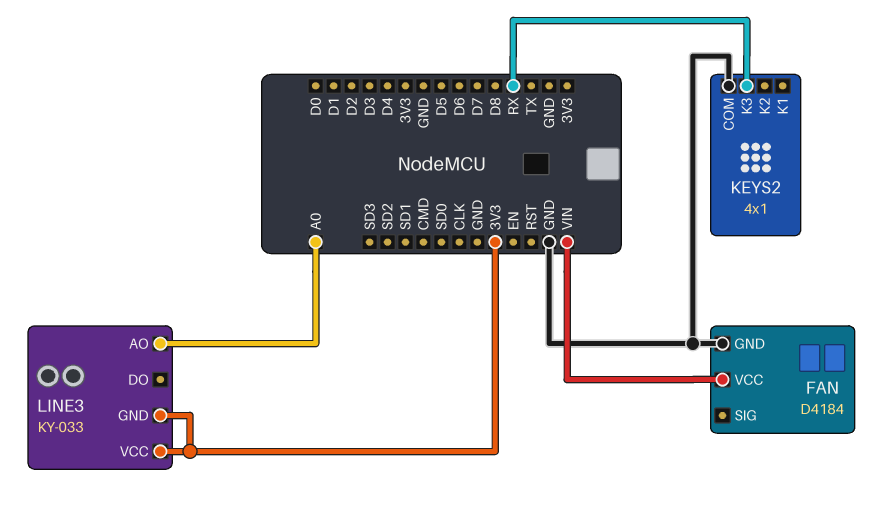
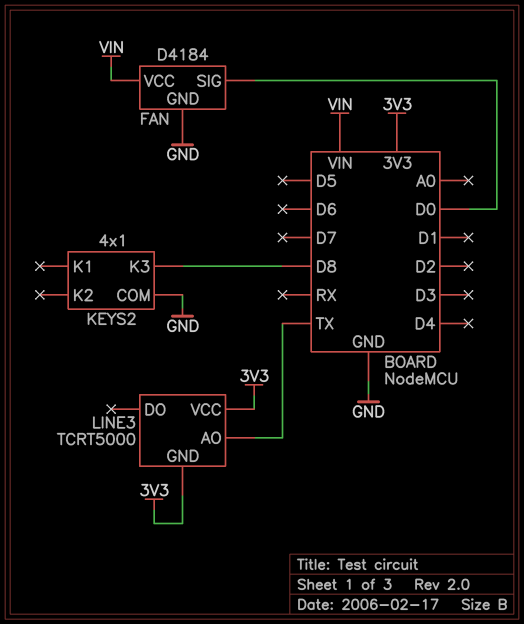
FAN pin SIG: none -> D0
KEYS2 pin K3: RX -> D8
LINE3: KY-033 -> TCRT5000
LINE3 pin AO: A0 -> TX

